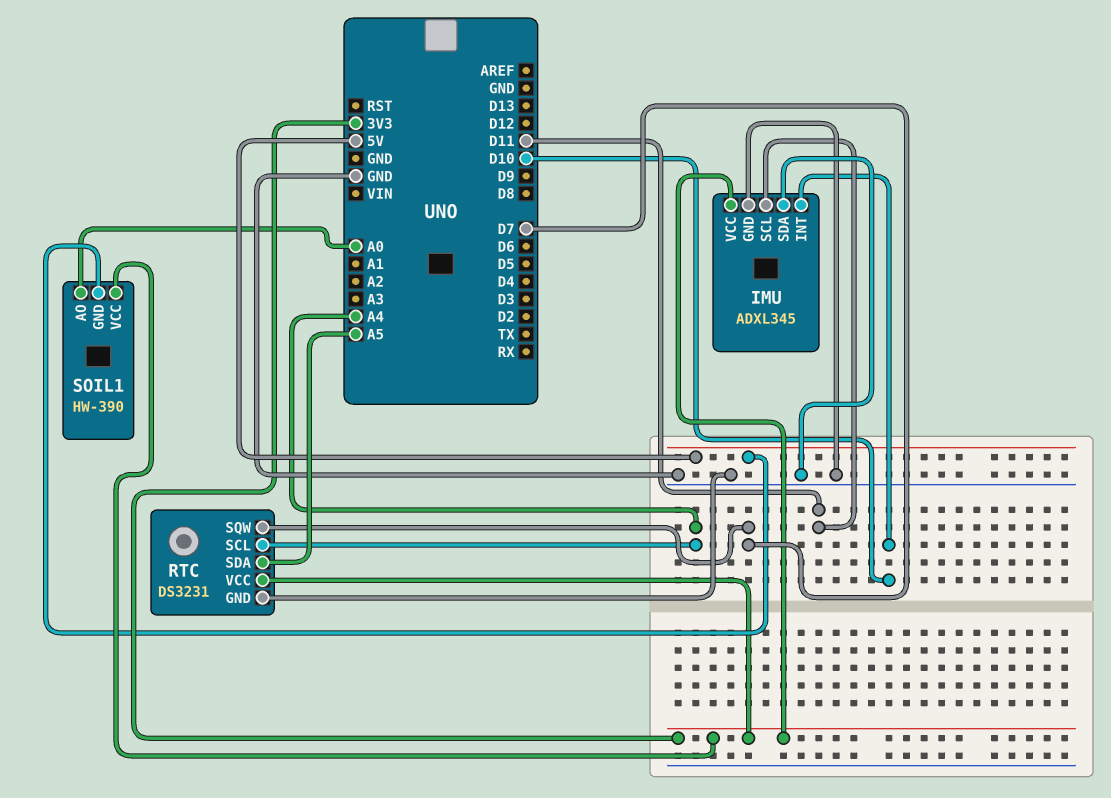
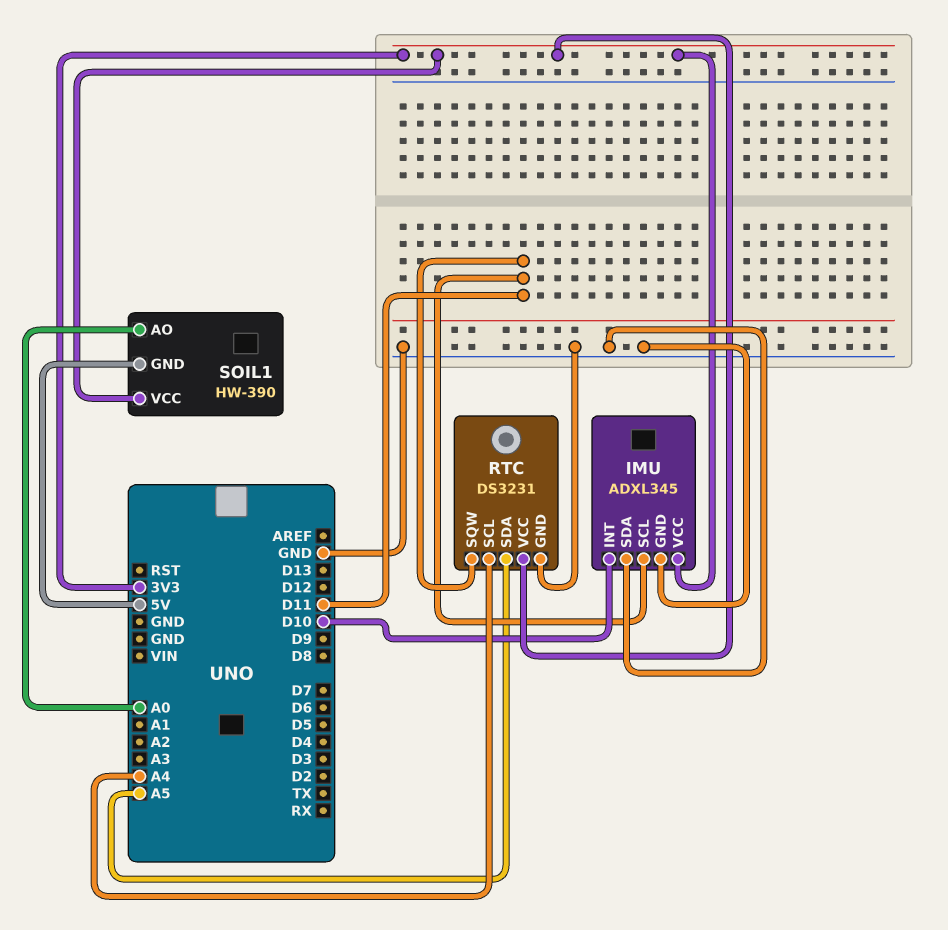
RTC pin SQW: D7 -> D11

